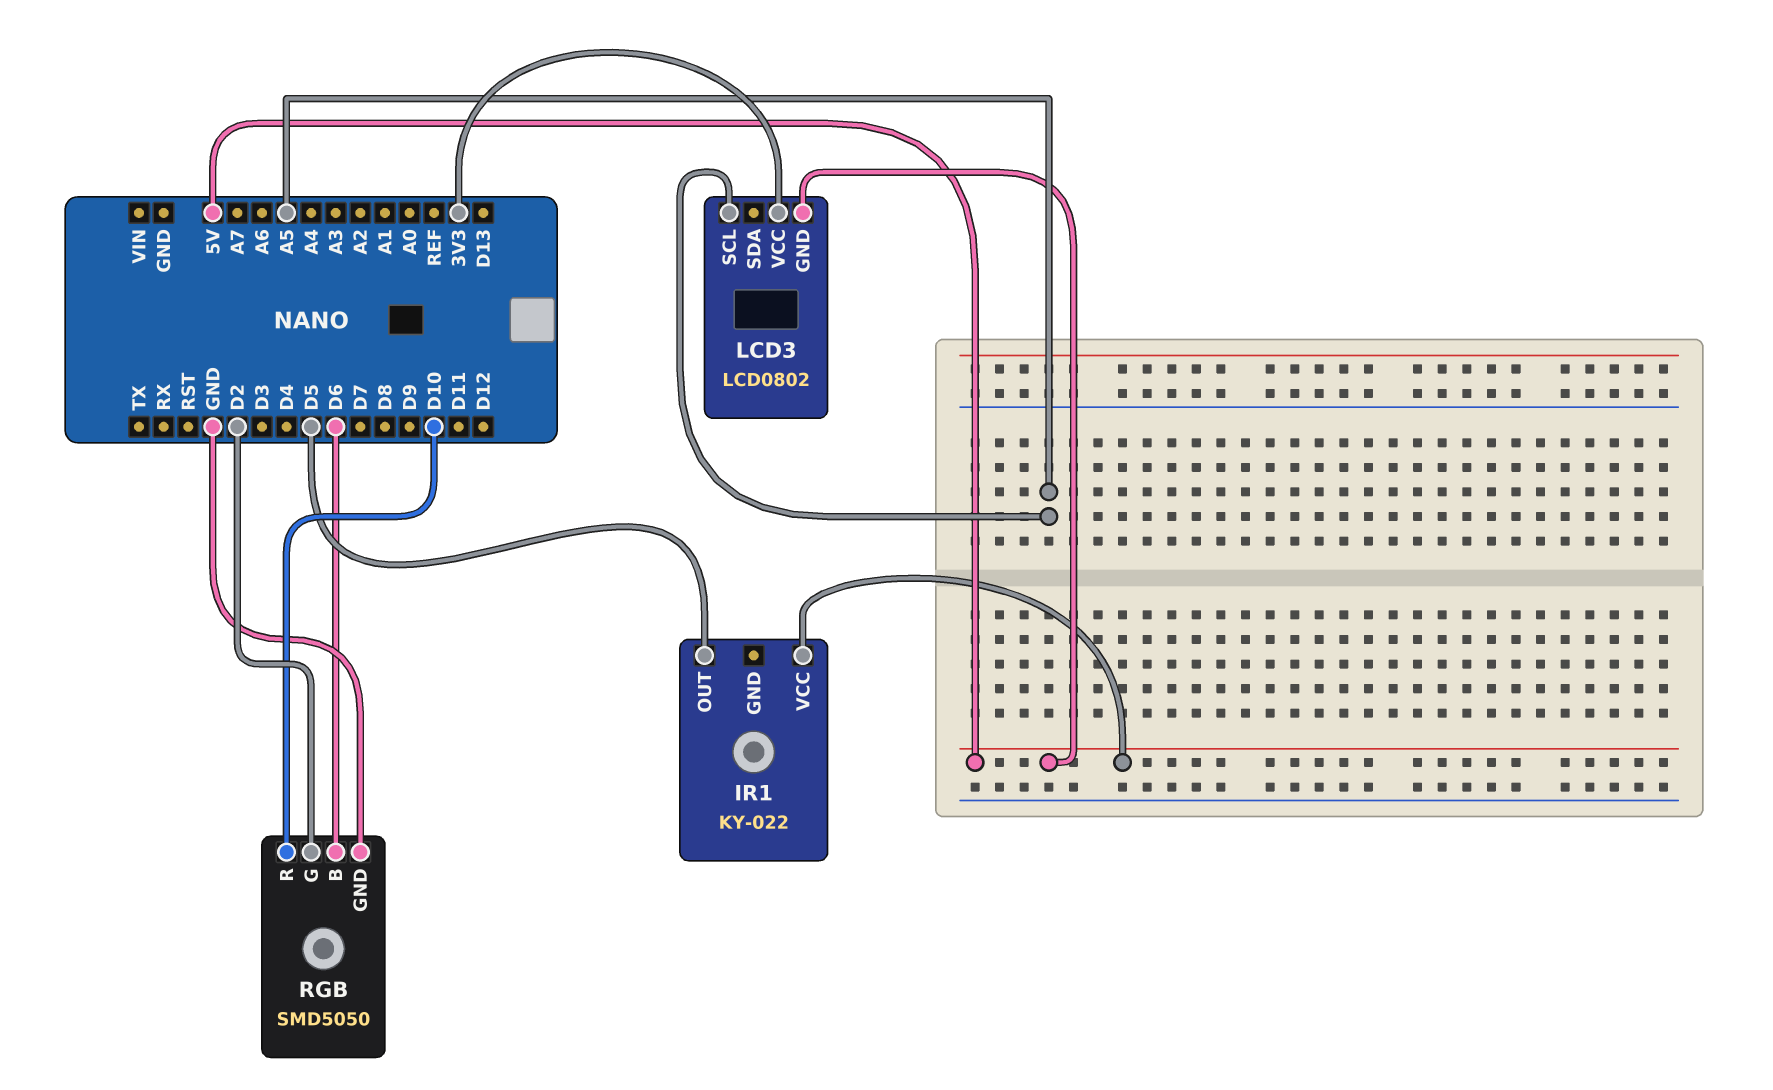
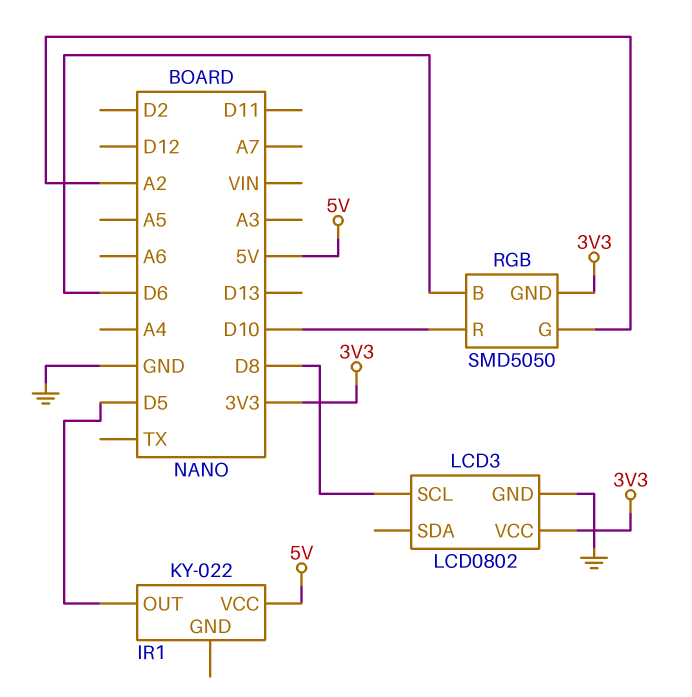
LCD3 pin GND: 5V -> GND
LCD3 pin SCL: A5 -> D8
RGB pin G: D2 -> A2
RGB pin GND: GND -> 3V3

